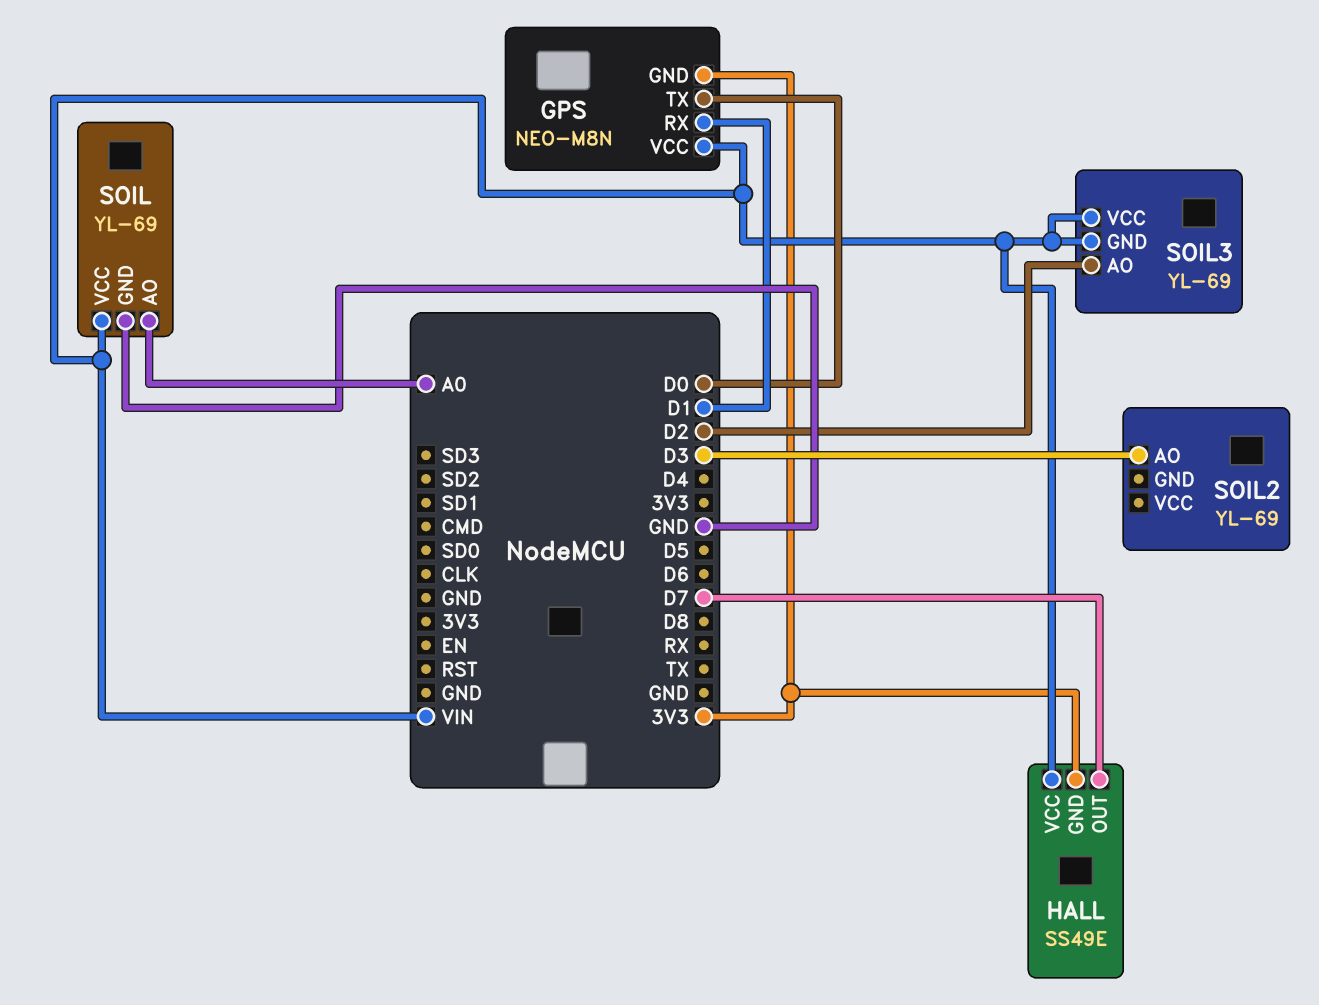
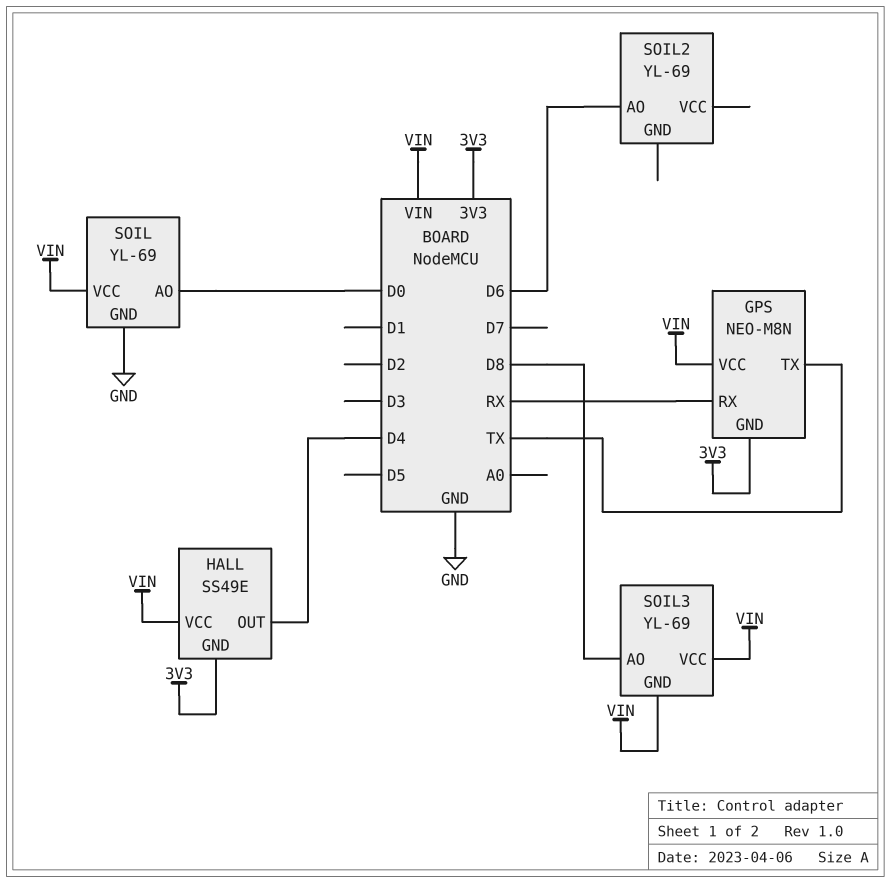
GPS pin RX: D1 -> RX
GPS pin TX: D0 -> TX
HALL pin OUT: D7 -> D4
SOIL pin AO: A0 -> D0
SOIL2 pin AO: D3 -> D6
SOIL3 pin AO: D2 -> D8

